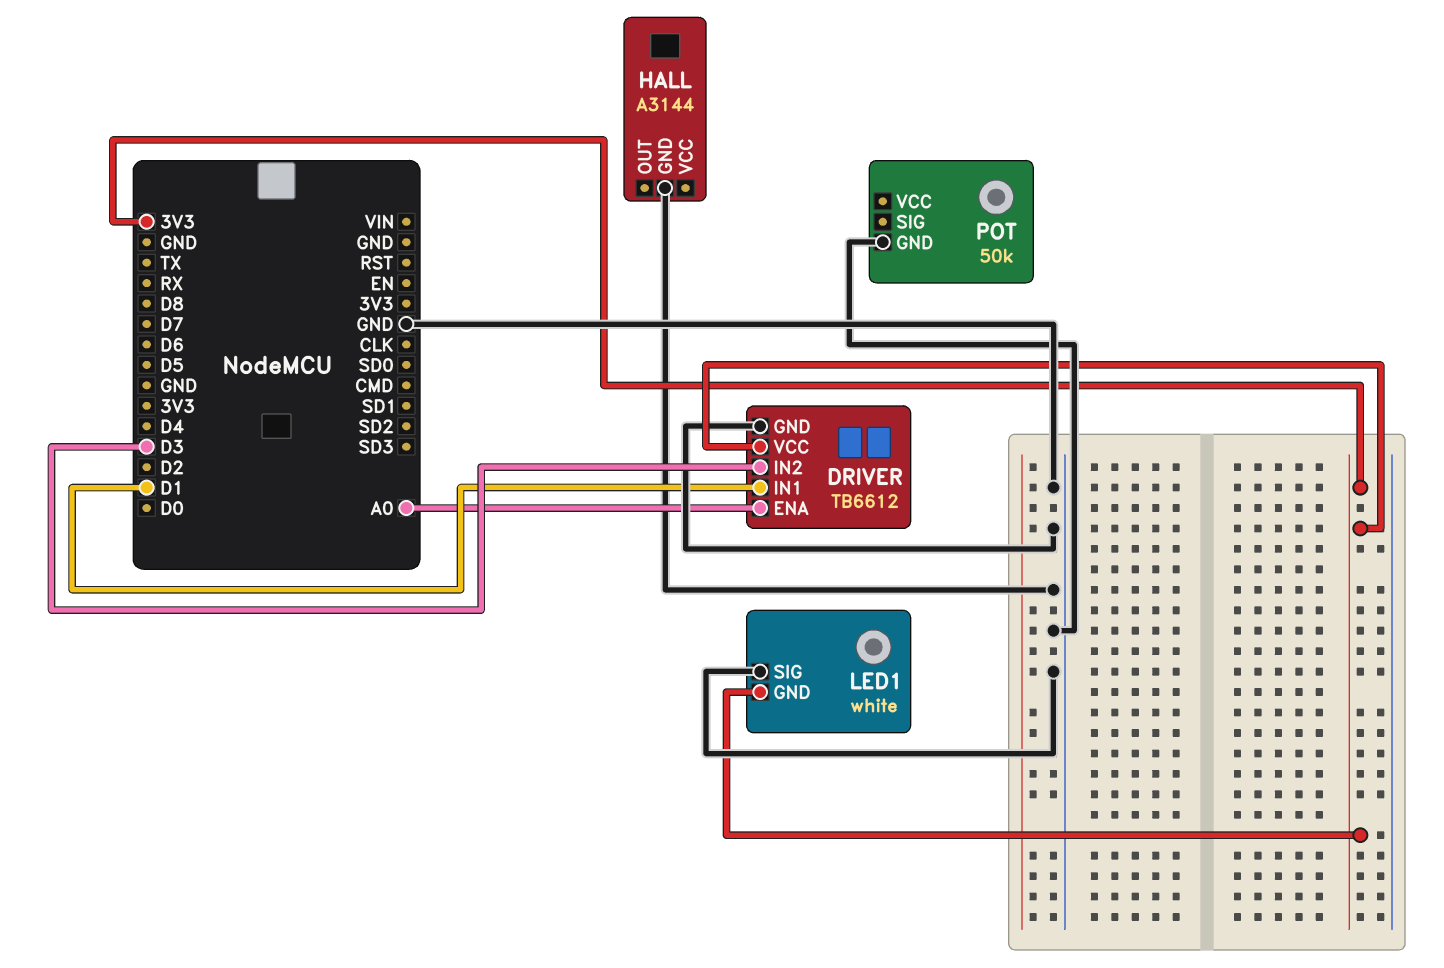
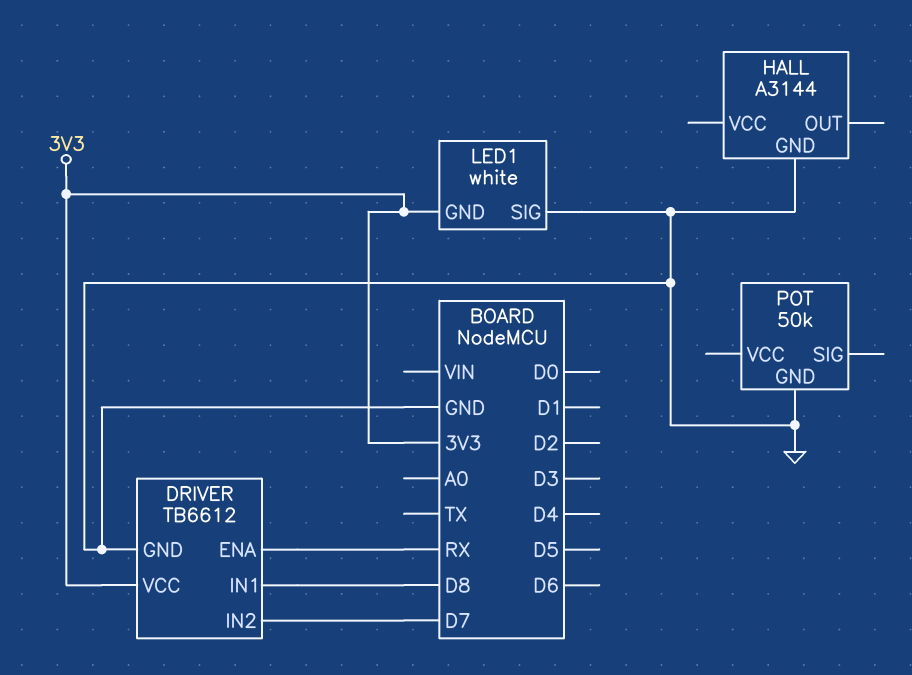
DRIVER pin ENA: A0 -> RX
DRIVER pin IN1: D1 -> D8
DRIVER pin IN2: D3 -> D7

